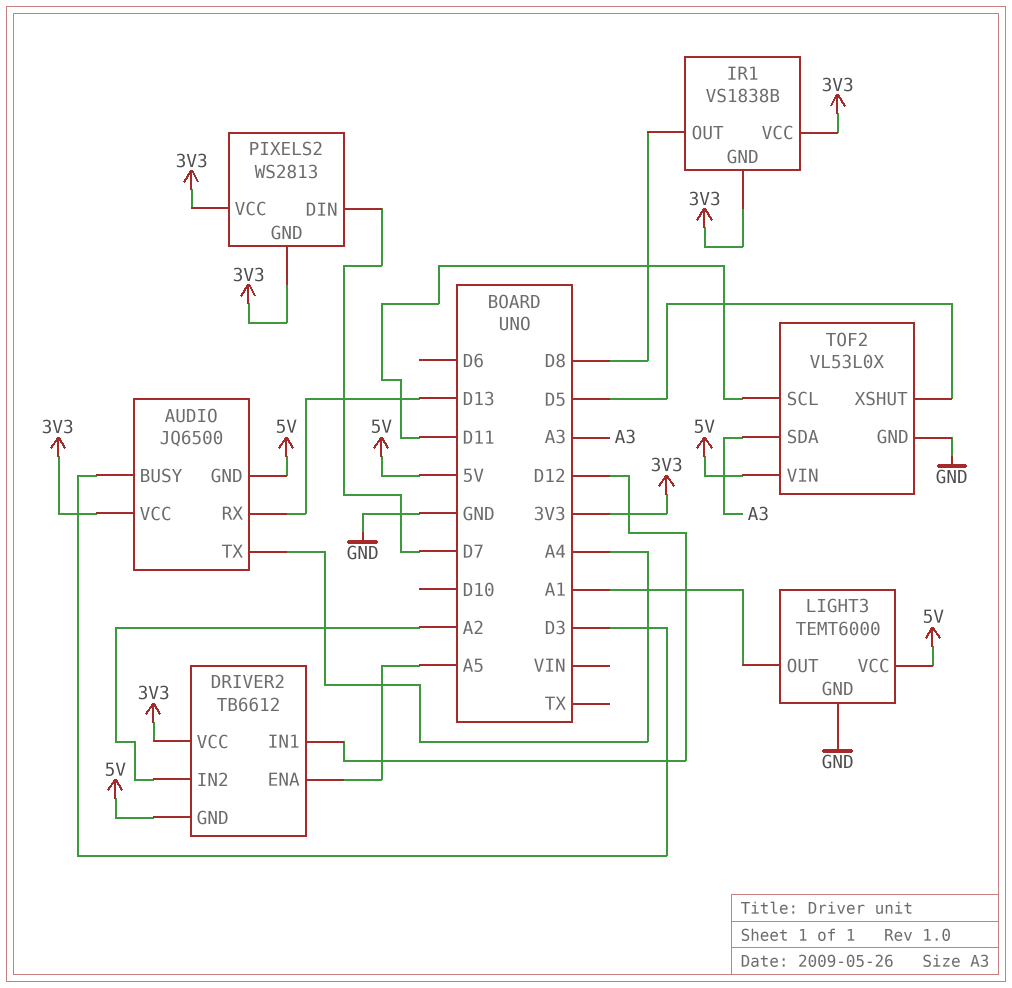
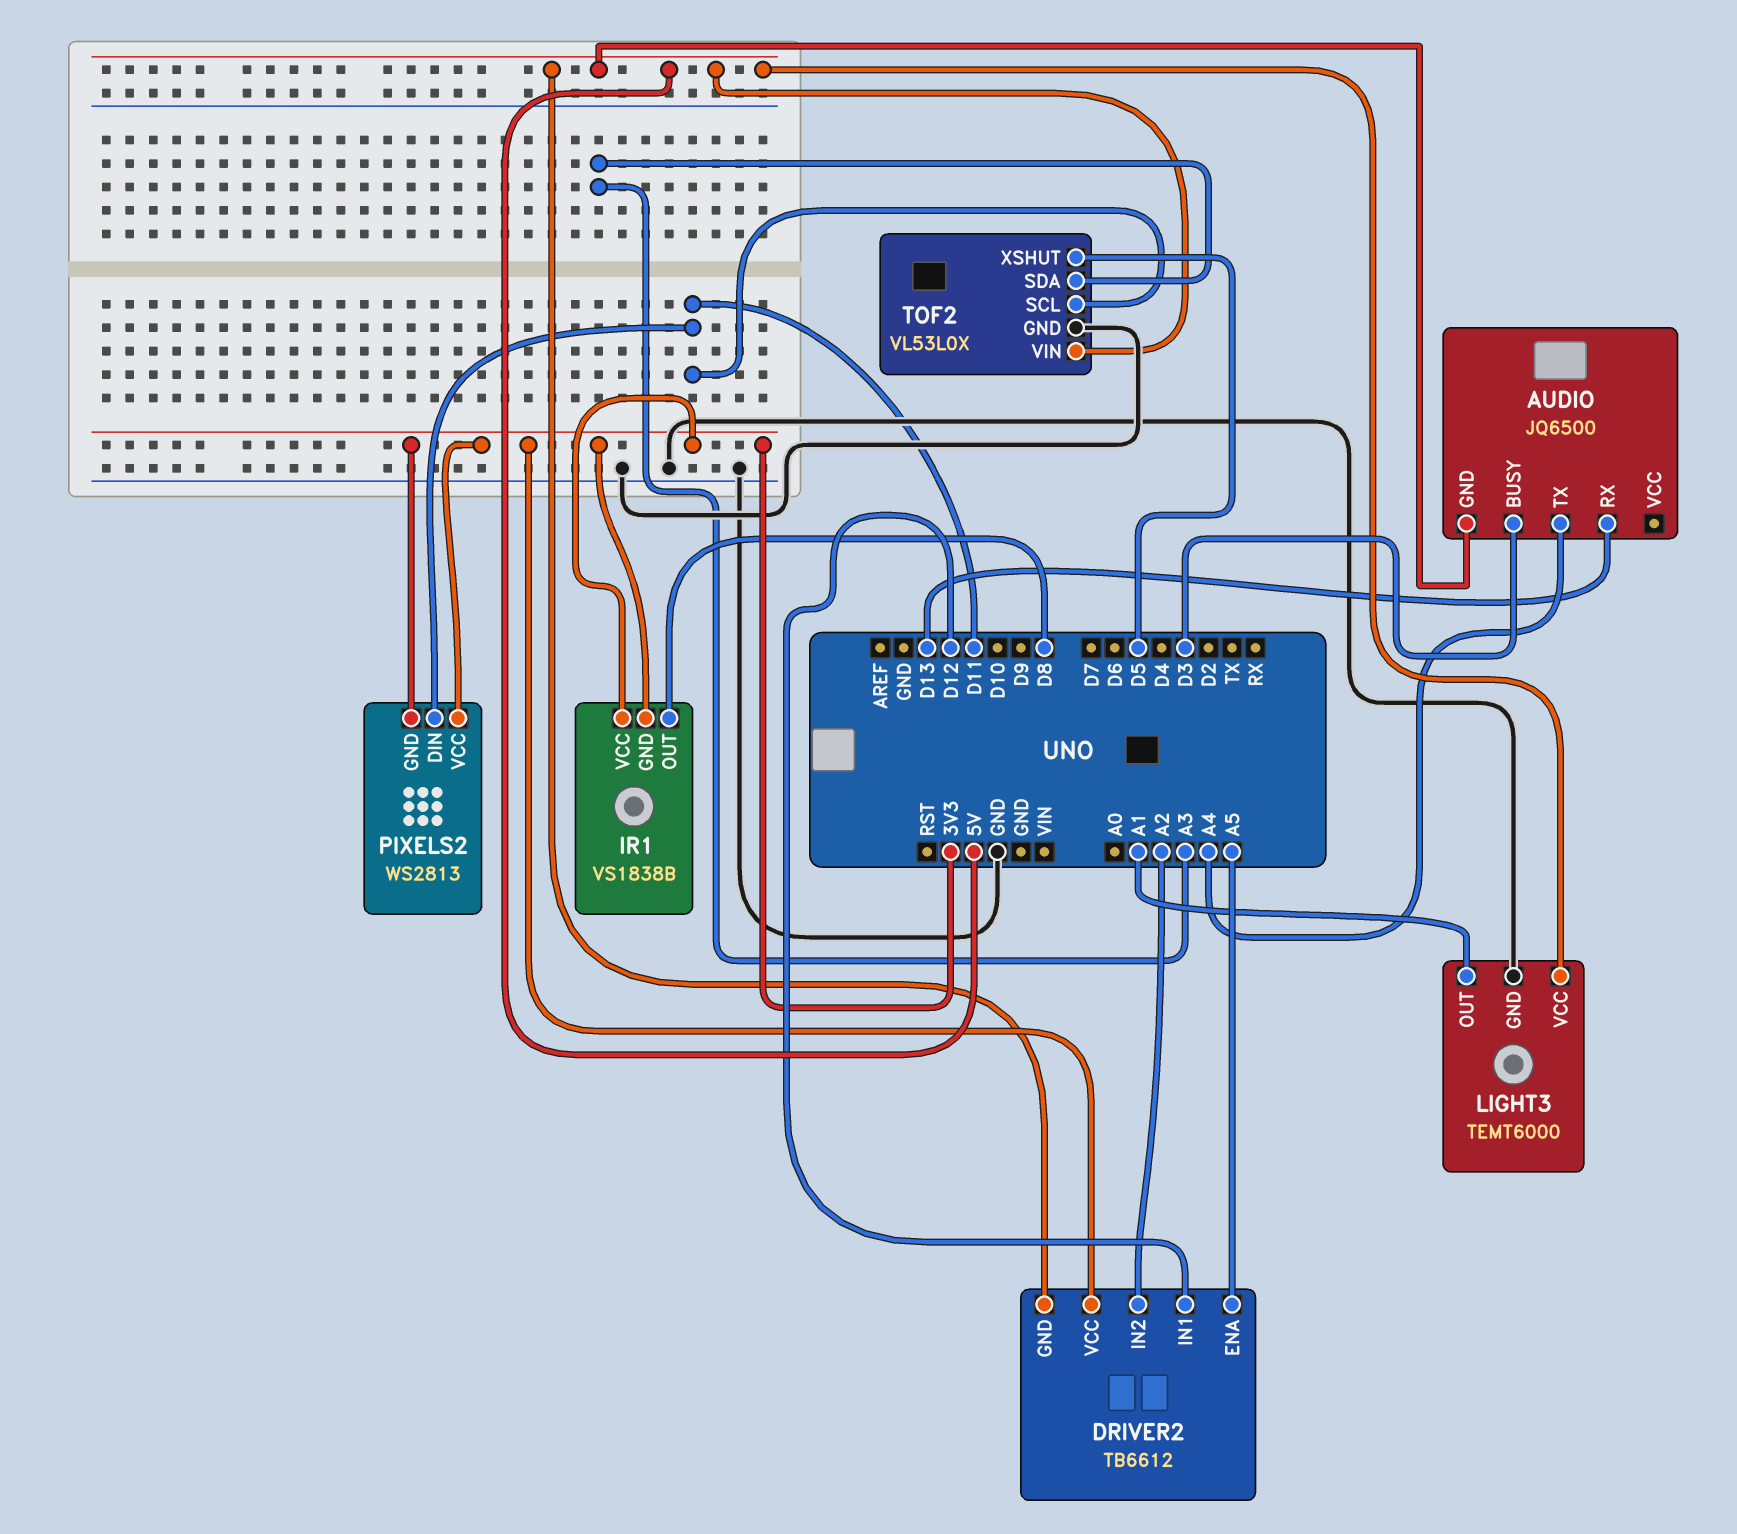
AUDIO pin VCC: 3V3 -> none
PIXELS2 pin DIN: D7 -> D11

